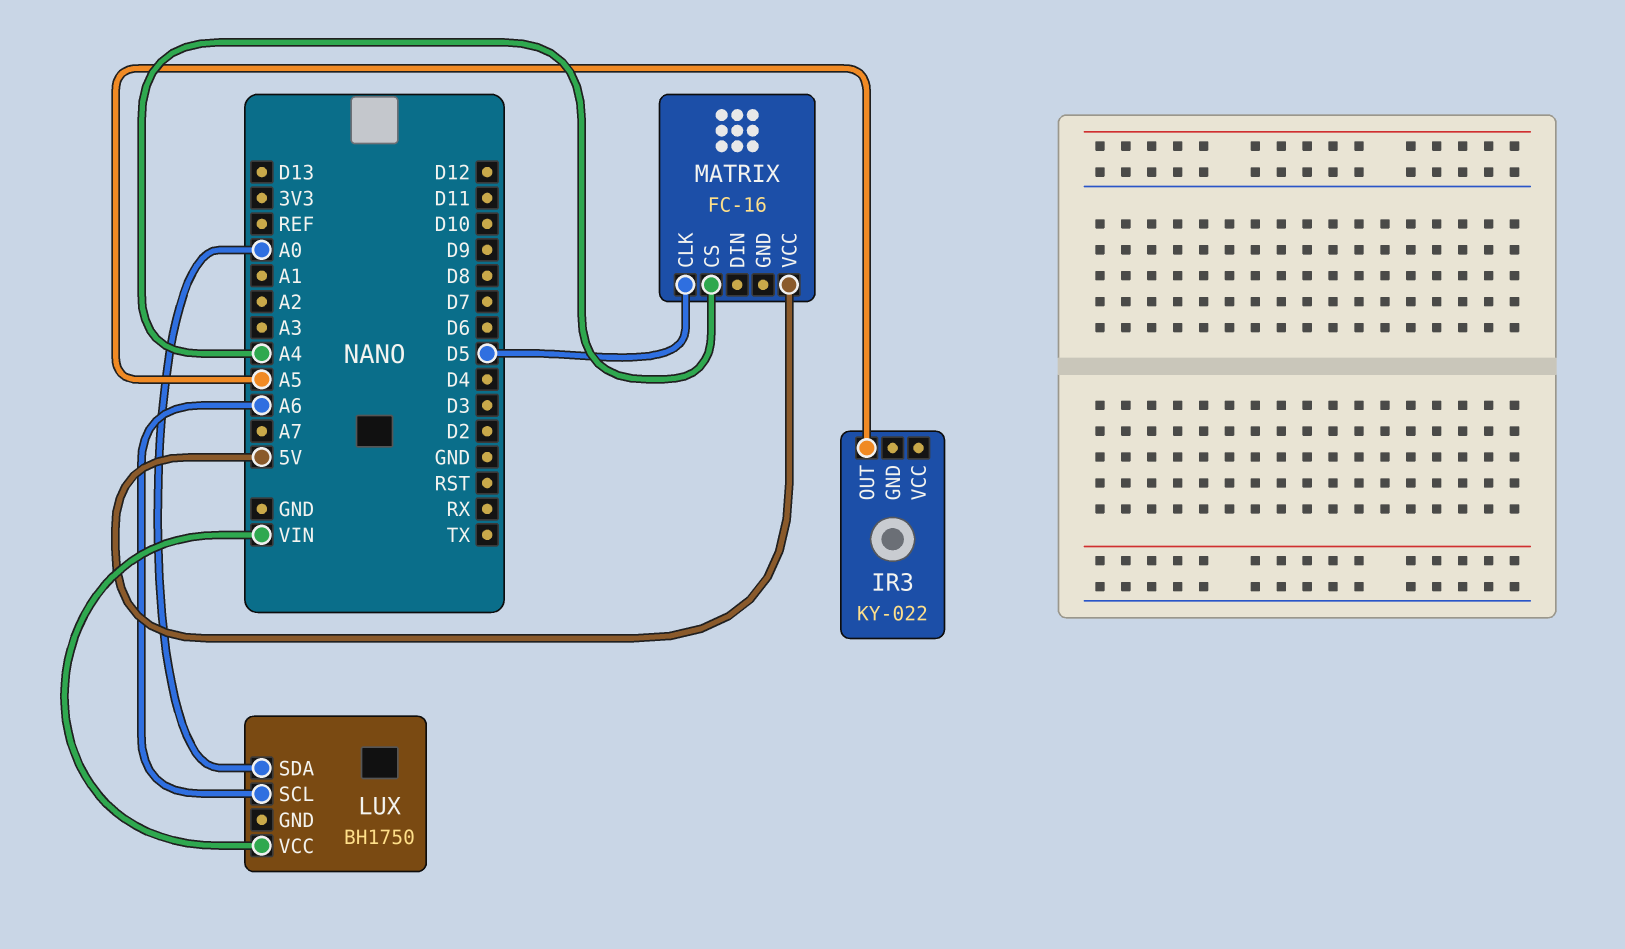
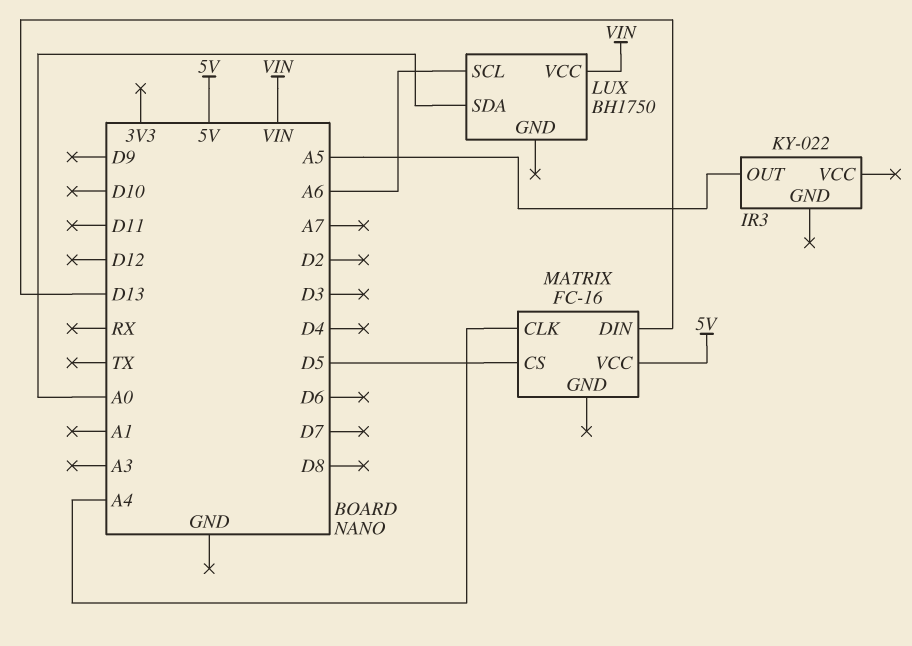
MATRIX pin CLK: D5 -> A4
MATRIX pin CS: A4 -> D5
MATRIX pin DIN: none -> D13

